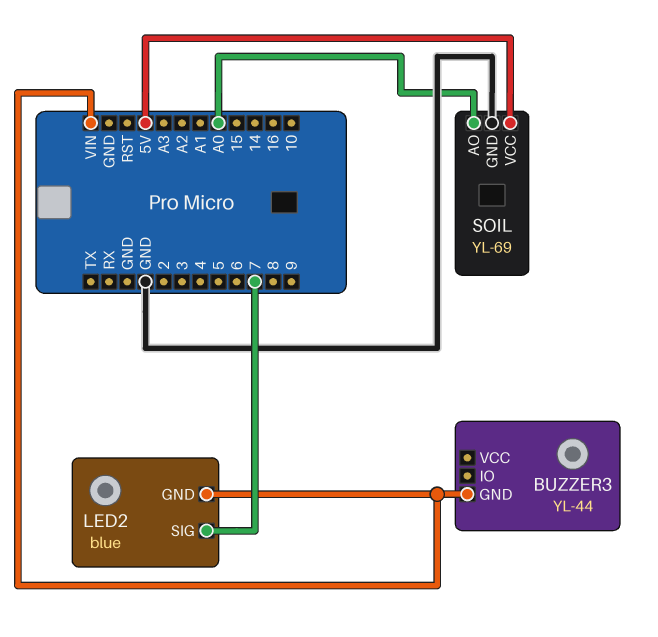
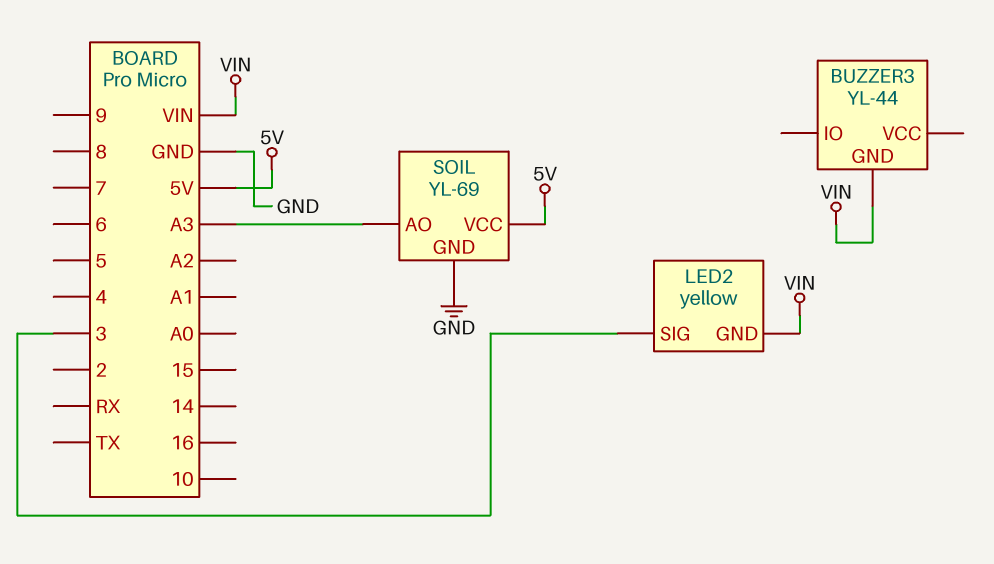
LED2: blue -> yellow
LED2 pin SIG: 7 -> 3
SOIL pin AO: A0 -> A3

